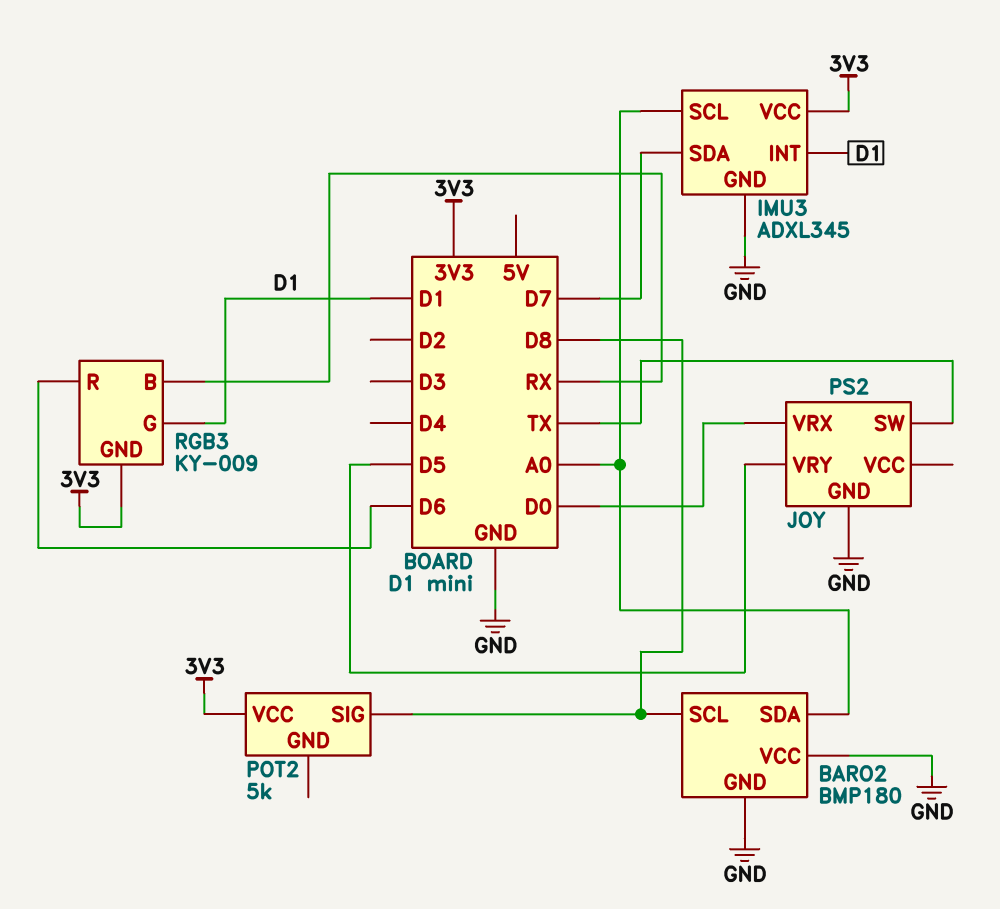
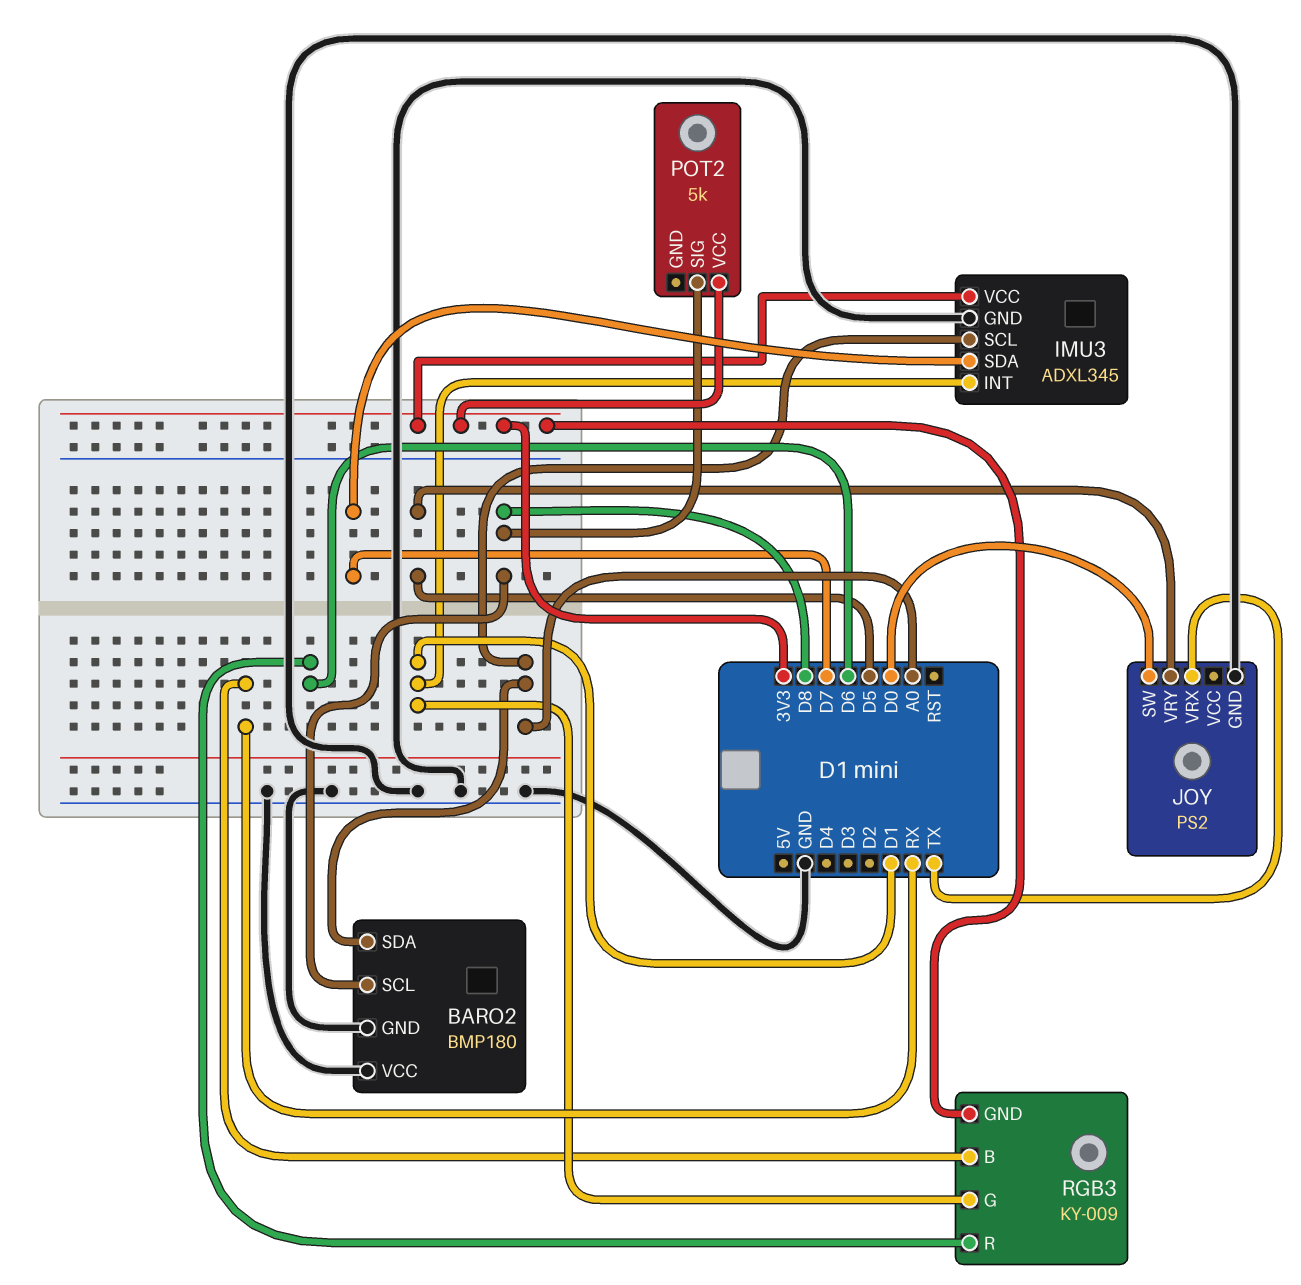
JOY pin SW: TX -> D0
JOY pin VRX: D0 -> TX

